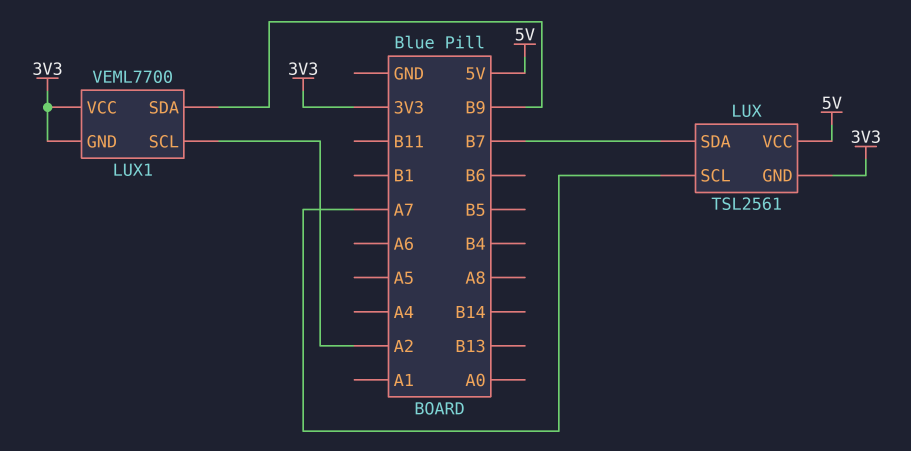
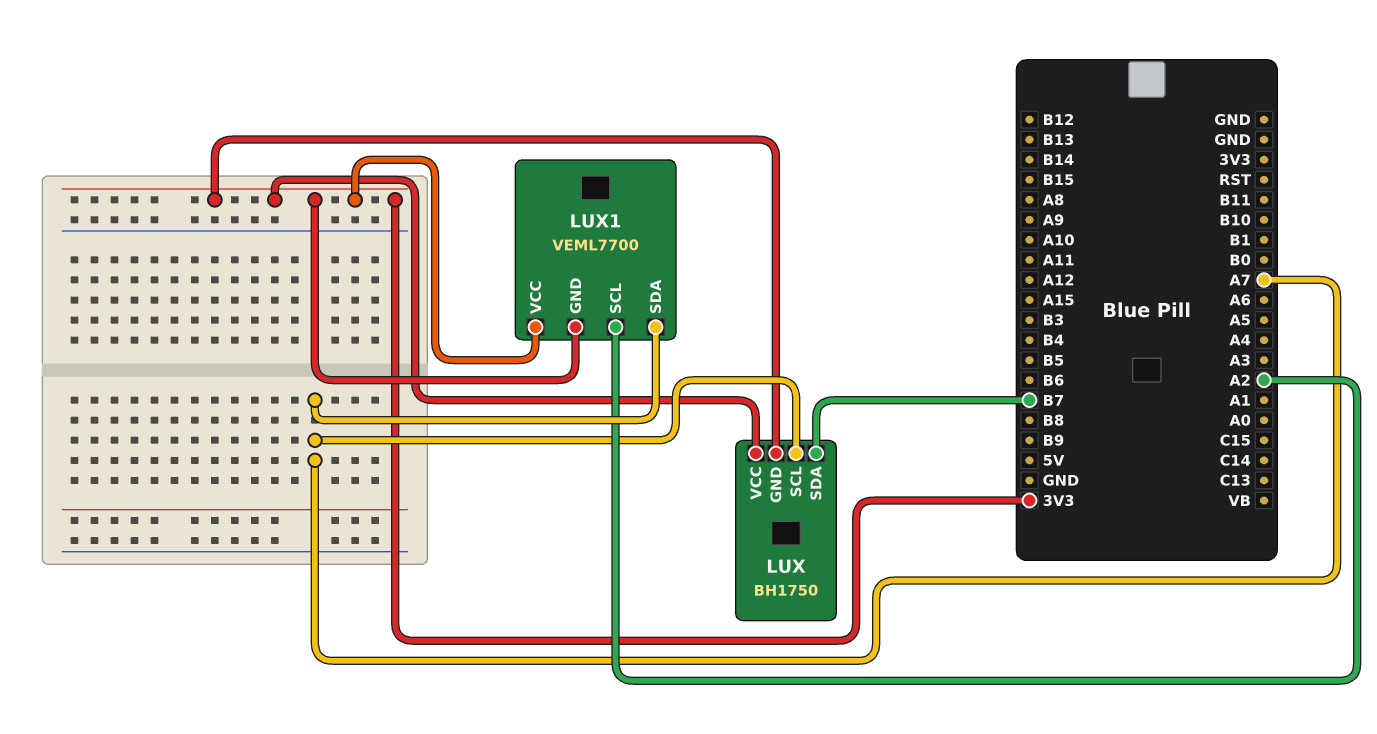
LUX: TSL2561 -> BH1750
LUX pin VCC: 5V -> 3V3
LUX1 pin SDA: B9 -> A7

